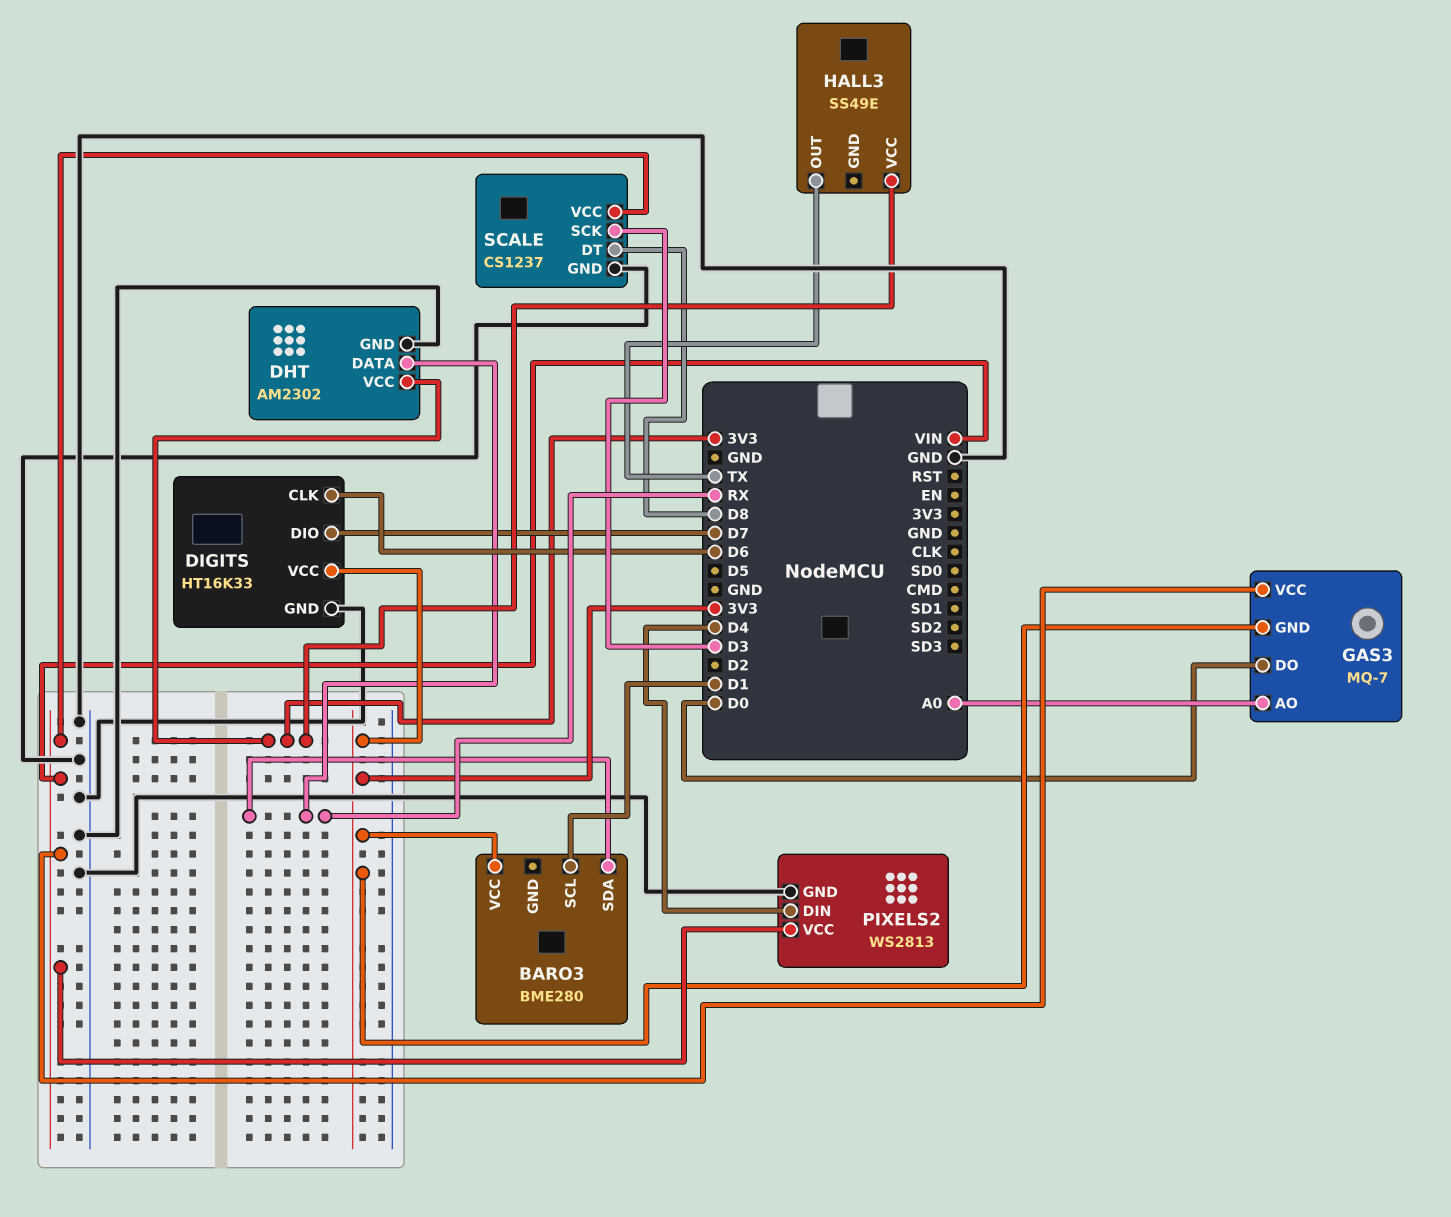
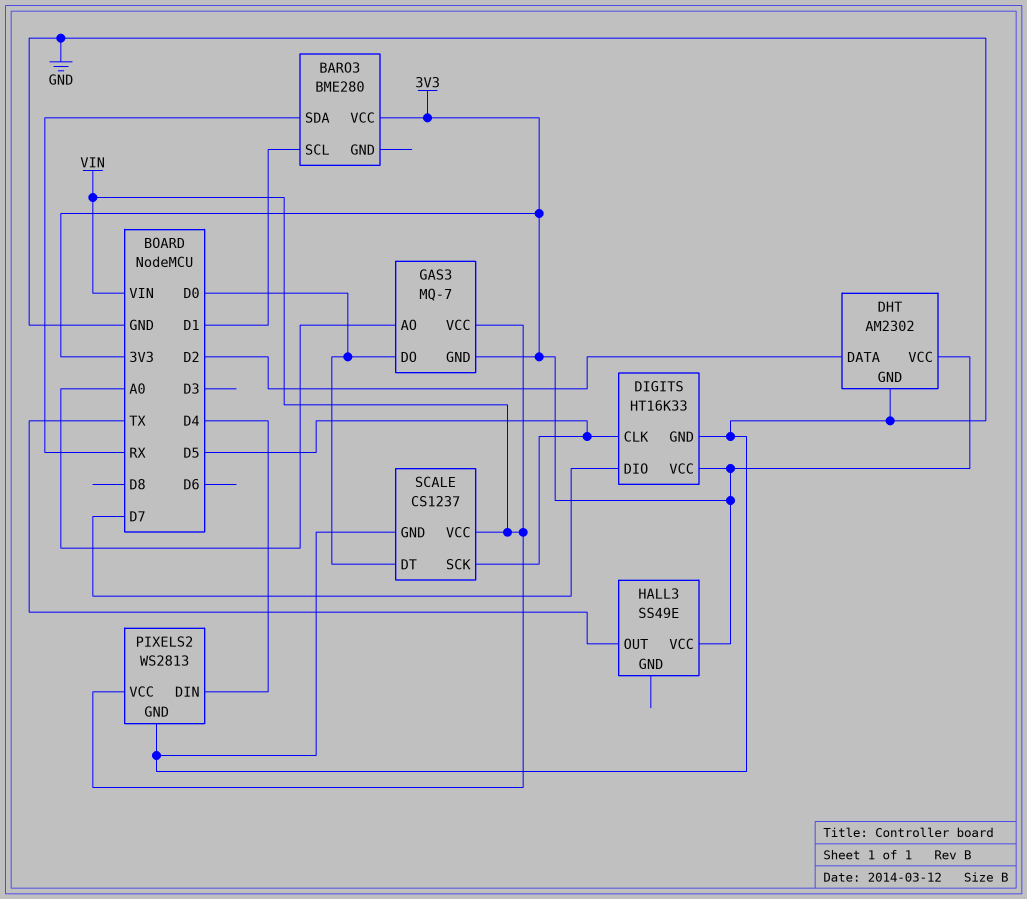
DHT pin DATA: RX -> D2
DIGITS pin CLK: D6 -> D5
SCALE pin DT: D8 -> D0
SCALE pin SCK: D3 -> D5

